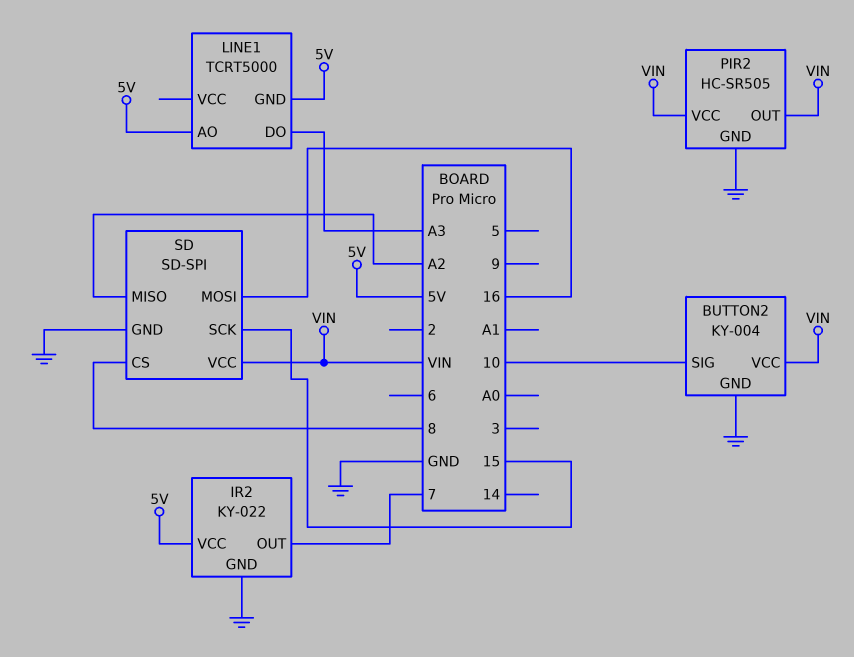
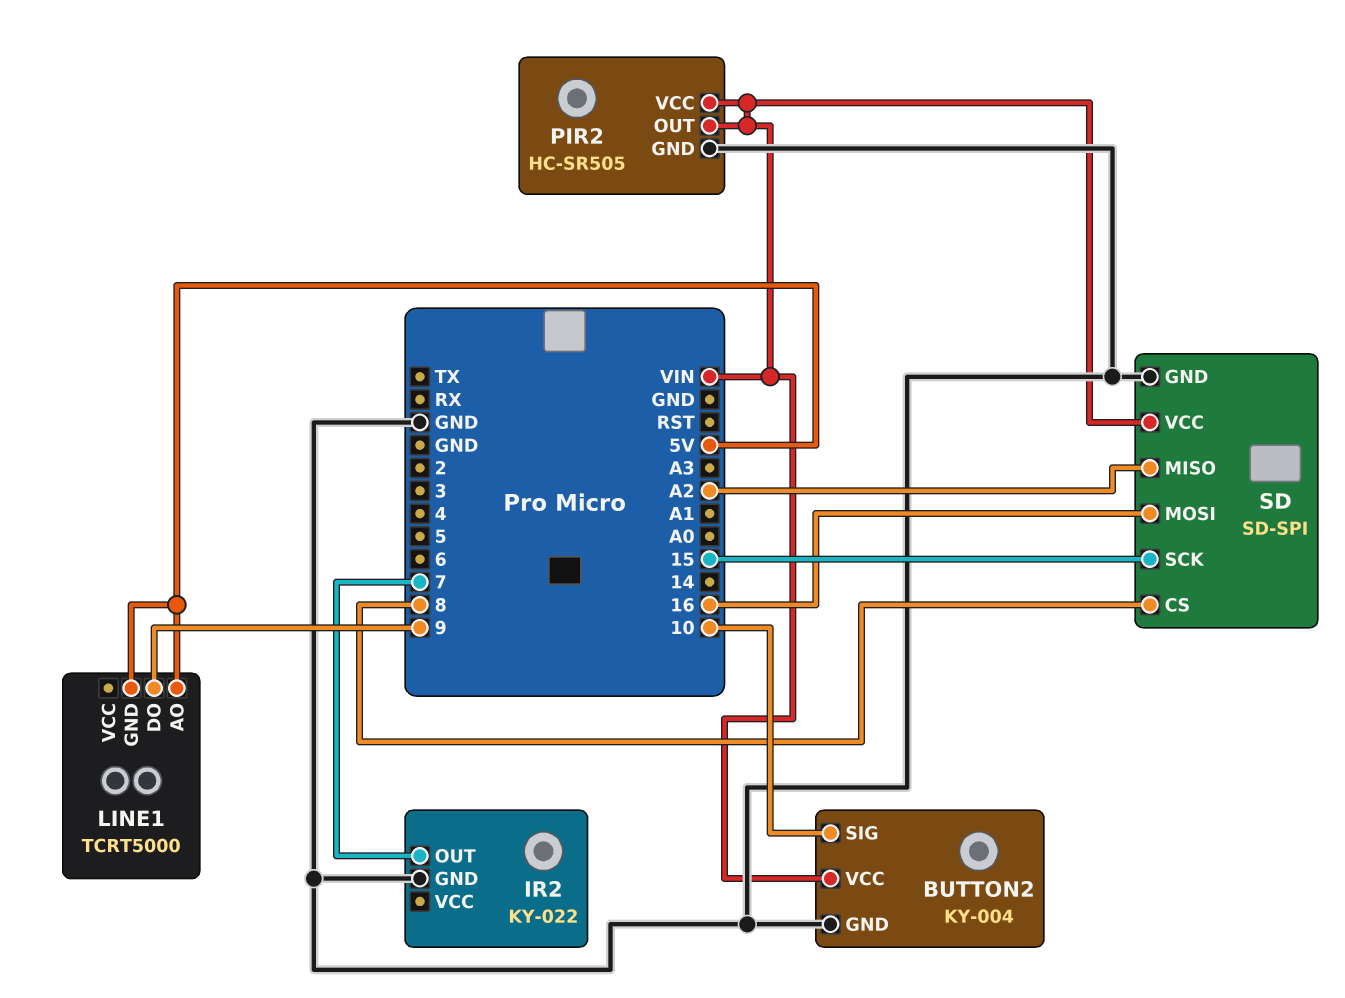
IR2 pin VCC: 5V -> none
LINE1 pin DO: A3 -> 9

